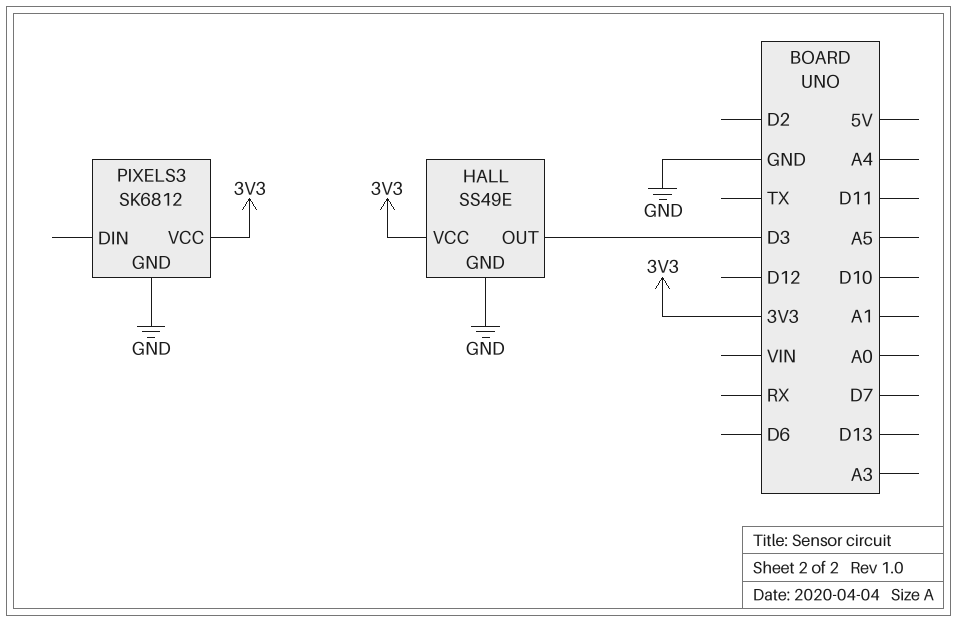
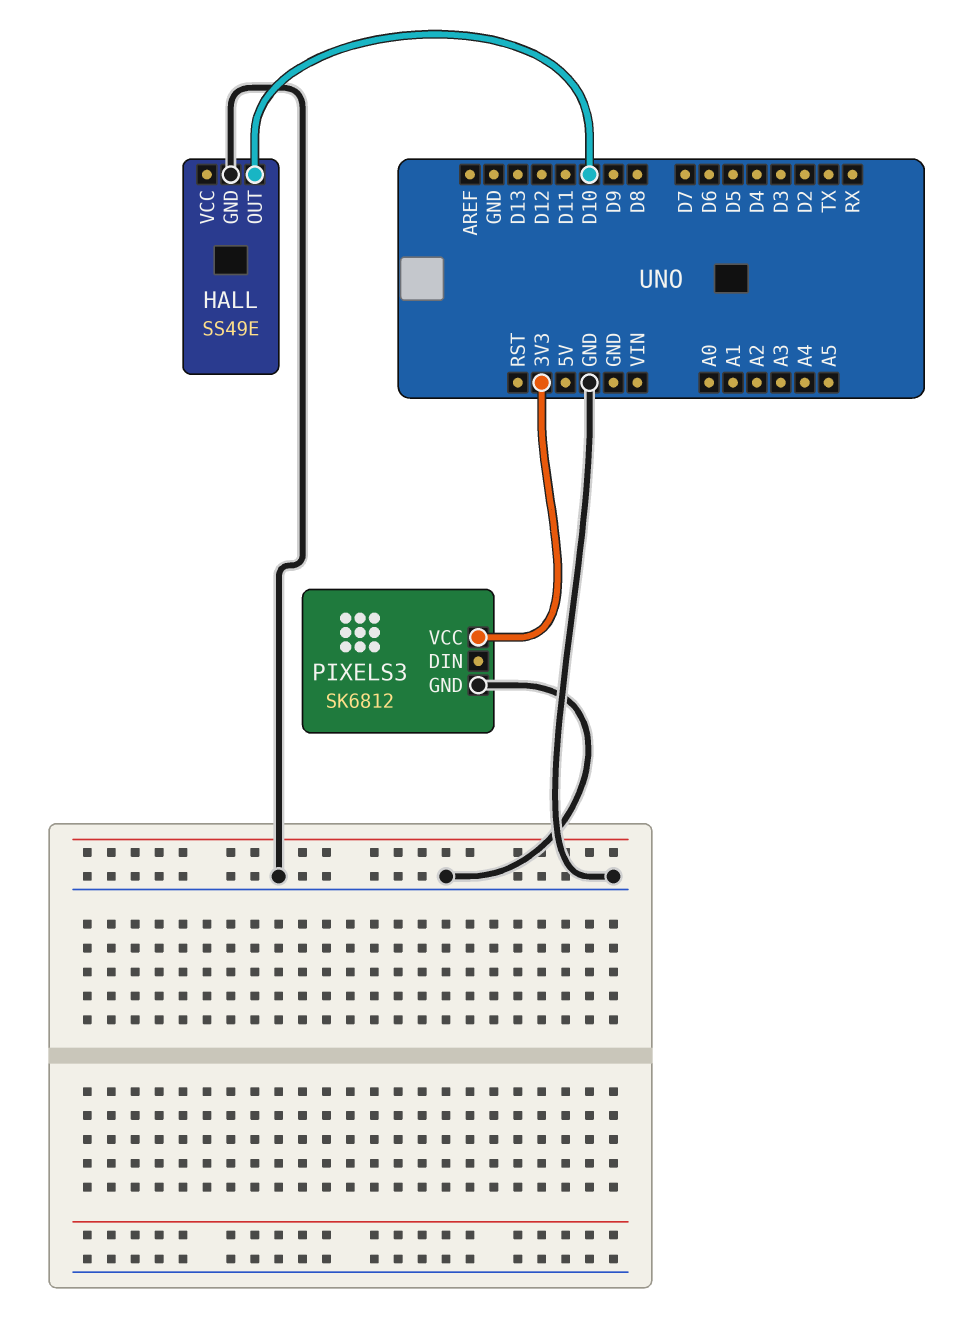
HALL pin OUT: D3 -> D10
HALL pin VCC: 3V3 -> none

